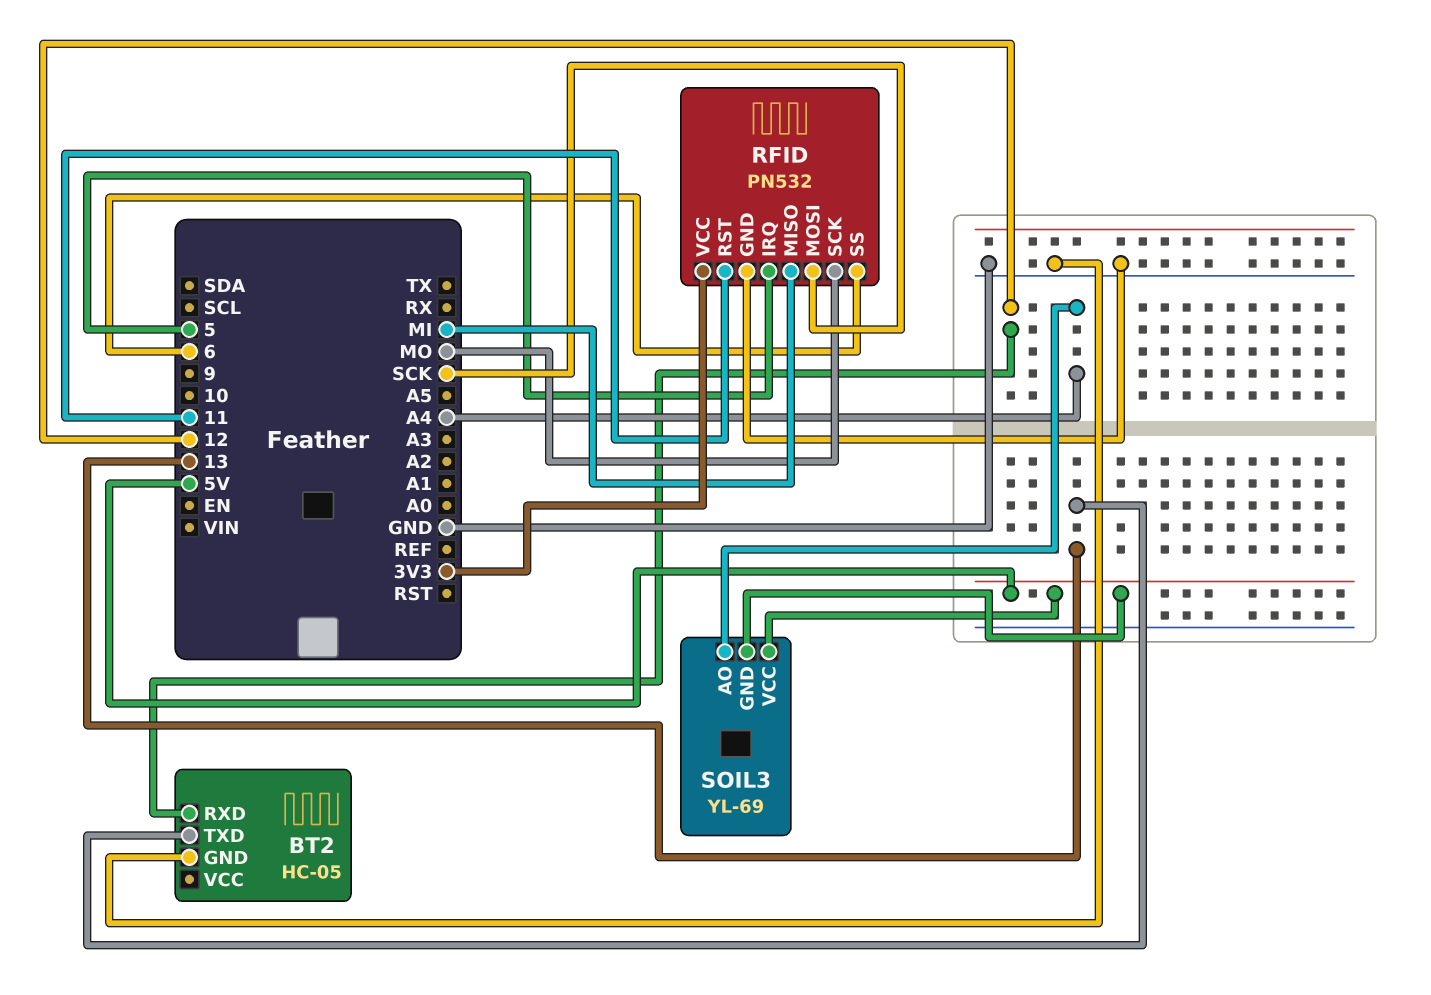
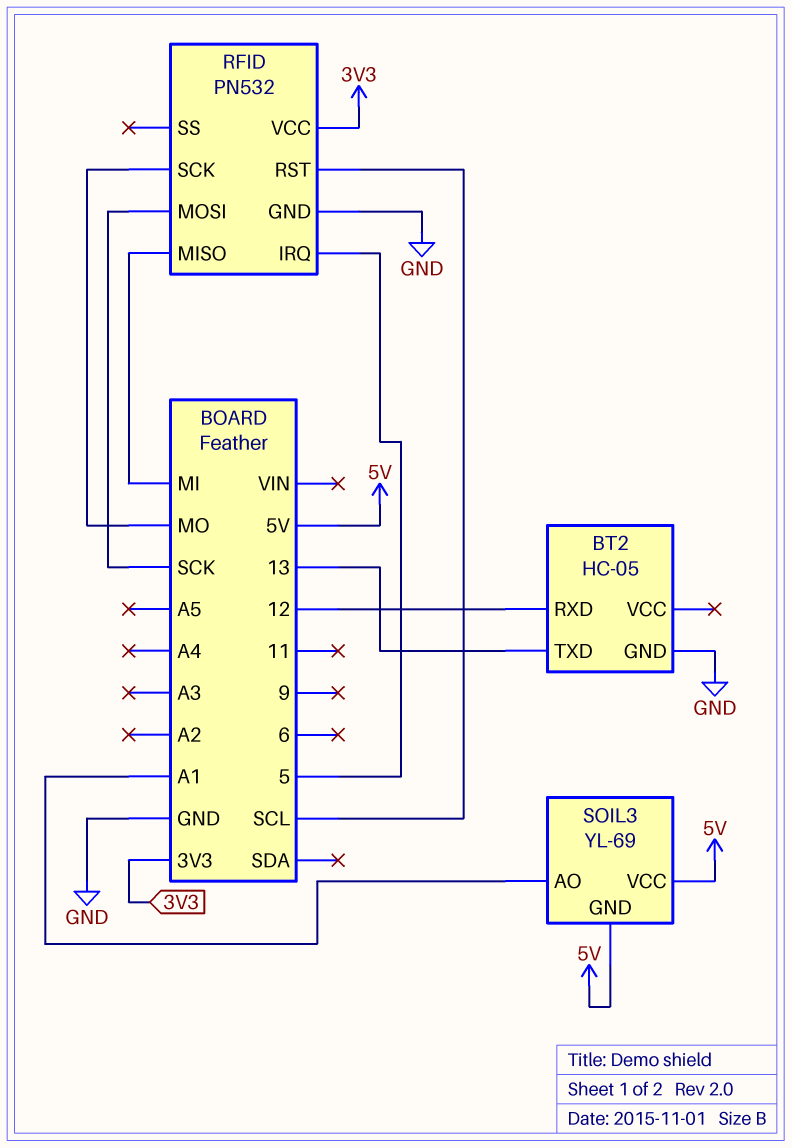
RFID pin RST: 11 -> SCL
RFID pin SS: 6 -> none
SOIL3 pin AO: A4 -> A1

